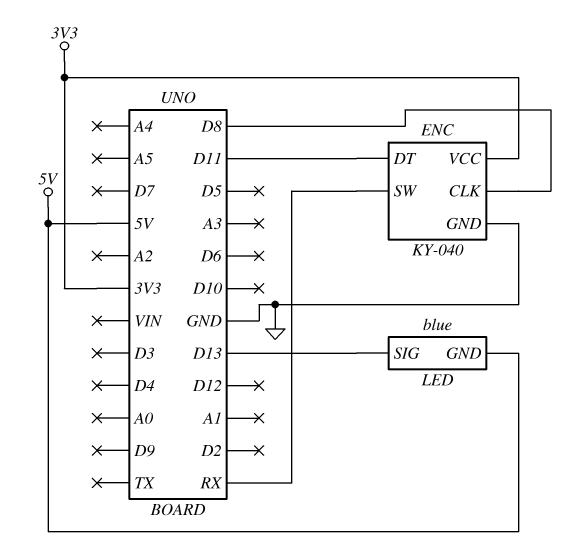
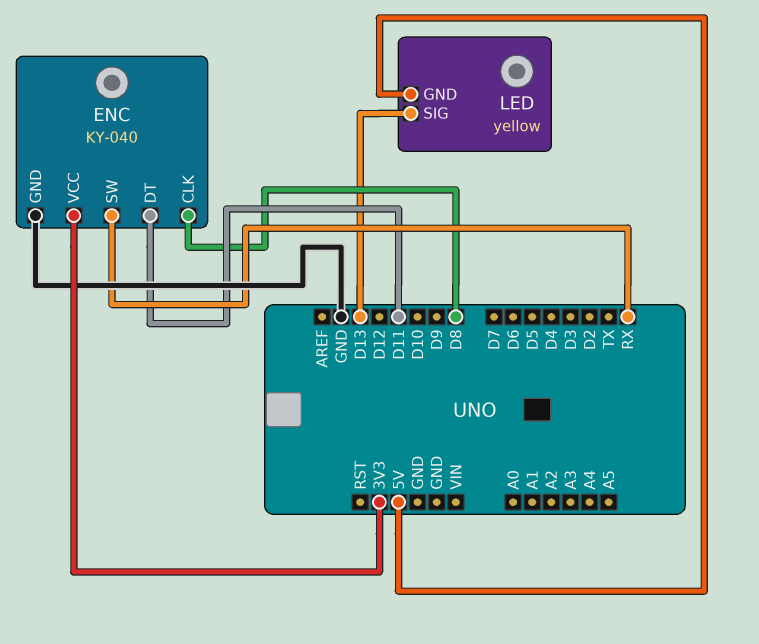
LED: blue -> yellow

